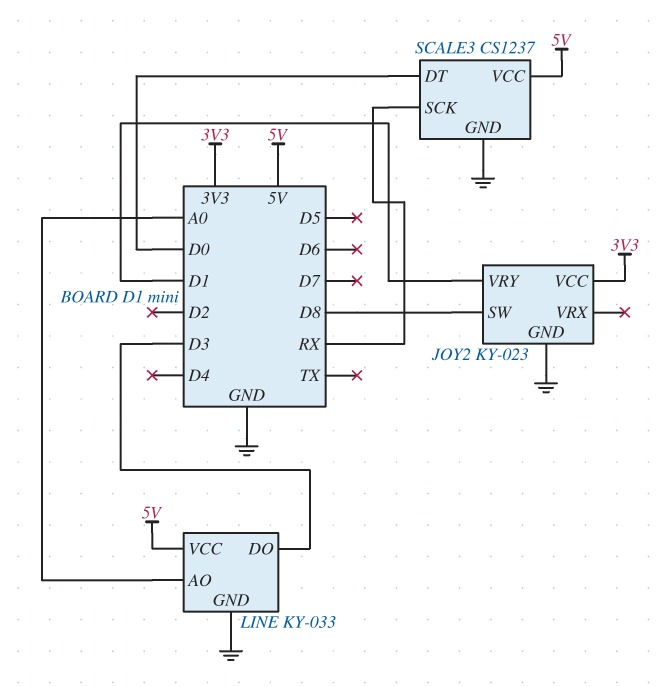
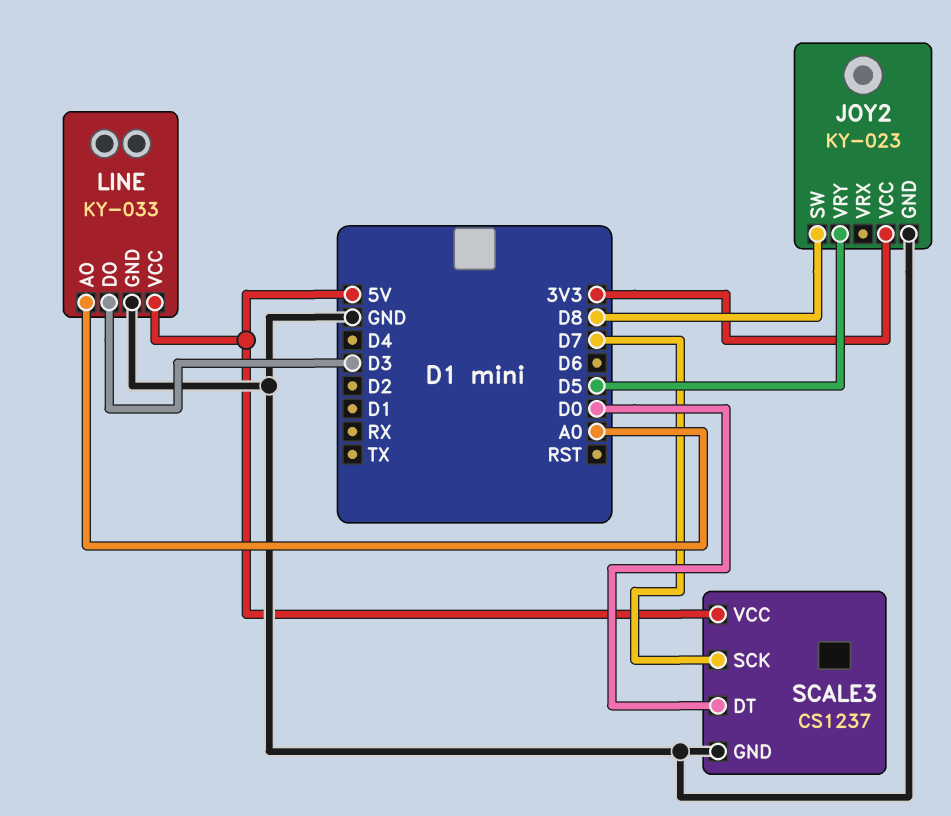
JOY2 pin VRY: D1 -> D5
SCALE3 pin SCK: RX -> D7

